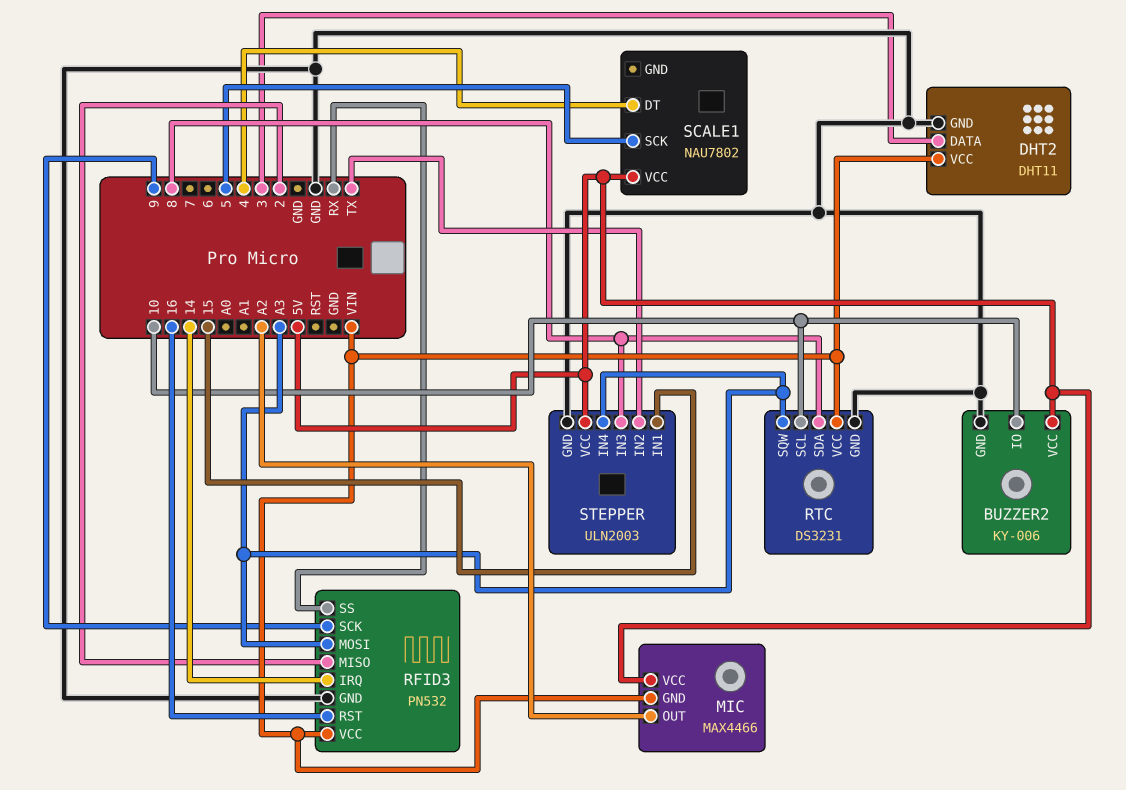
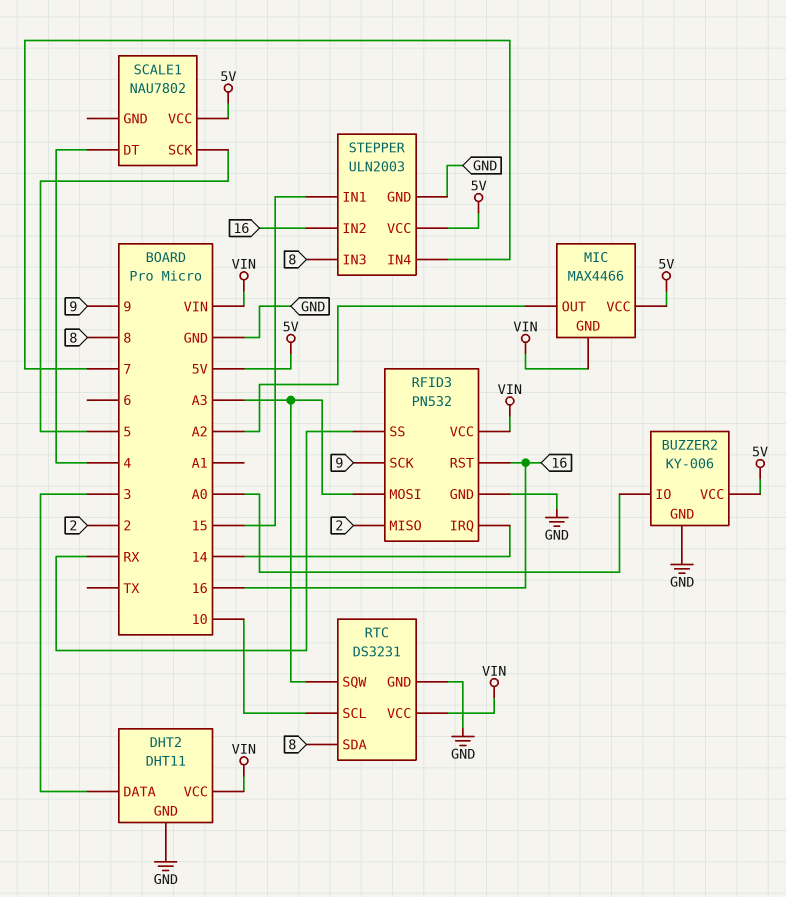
BUZZER2 pin IO: 10 -> A0
STEPPER pin IN2: TX -> 16
STEPPER pin IN4: A3 -> 7

